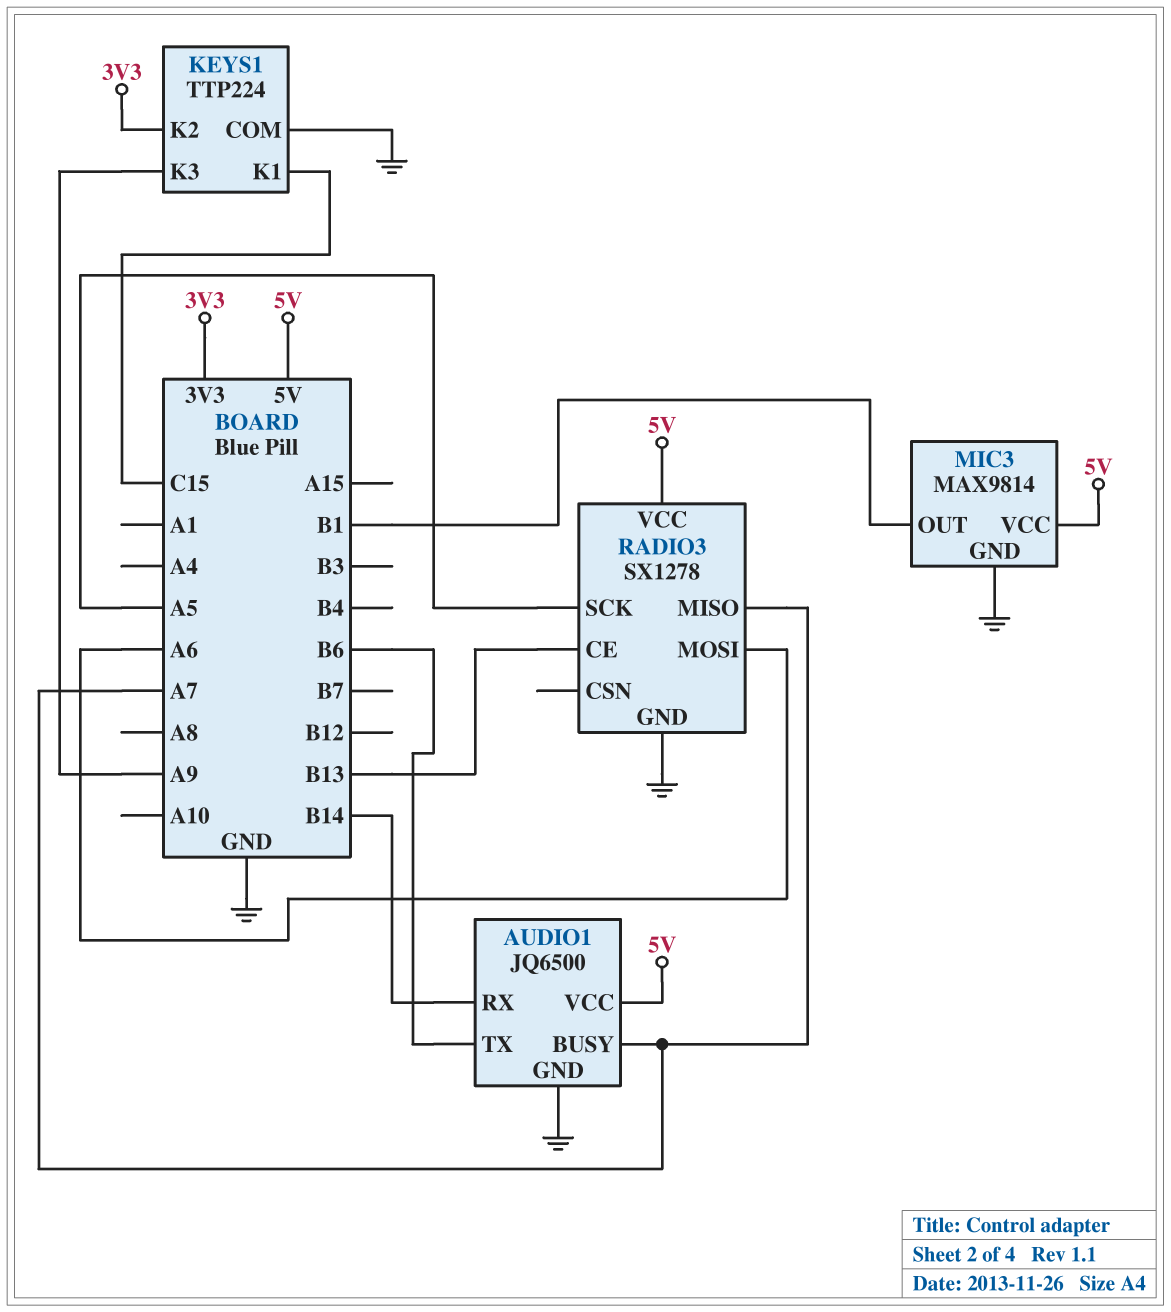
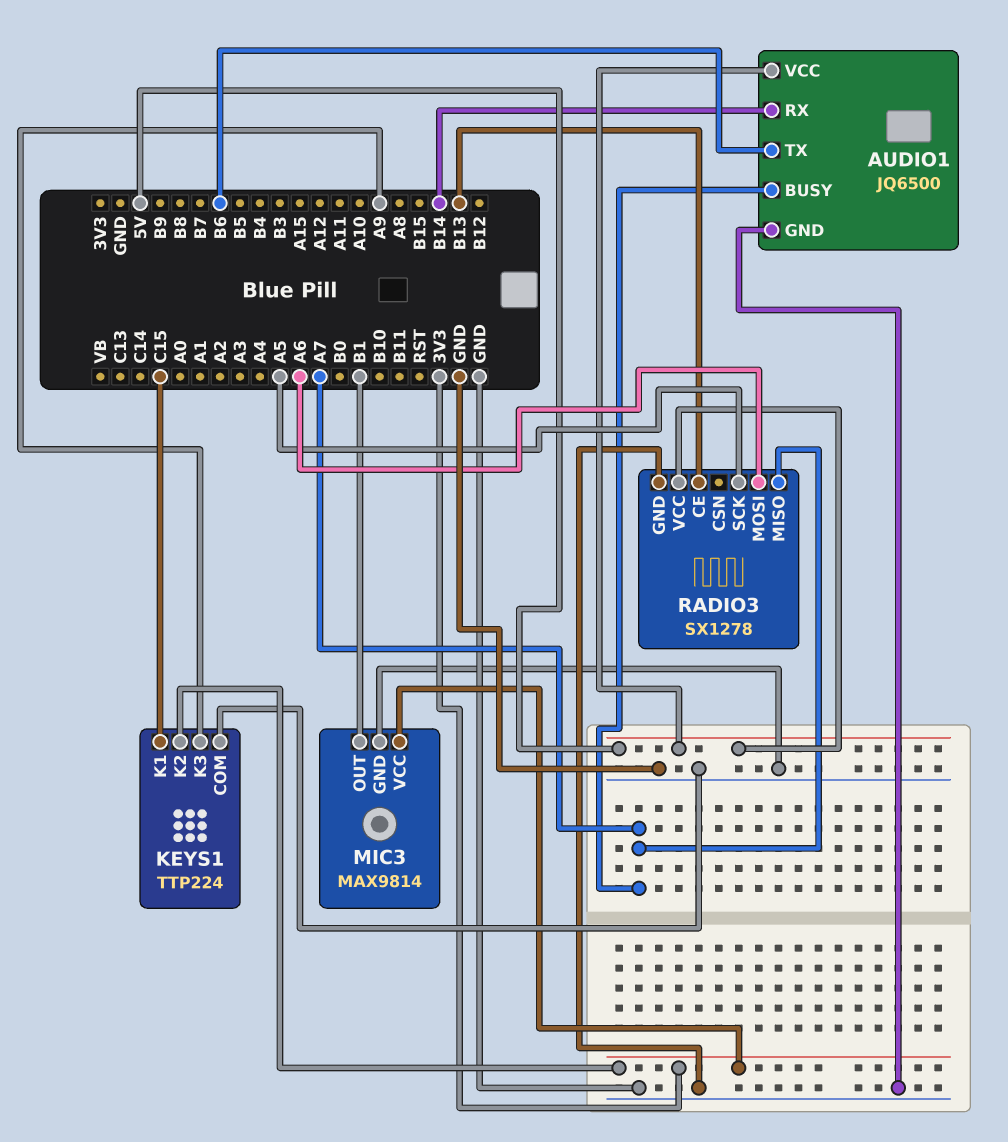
MIC3 pin VCC: 5V -> 3V3

